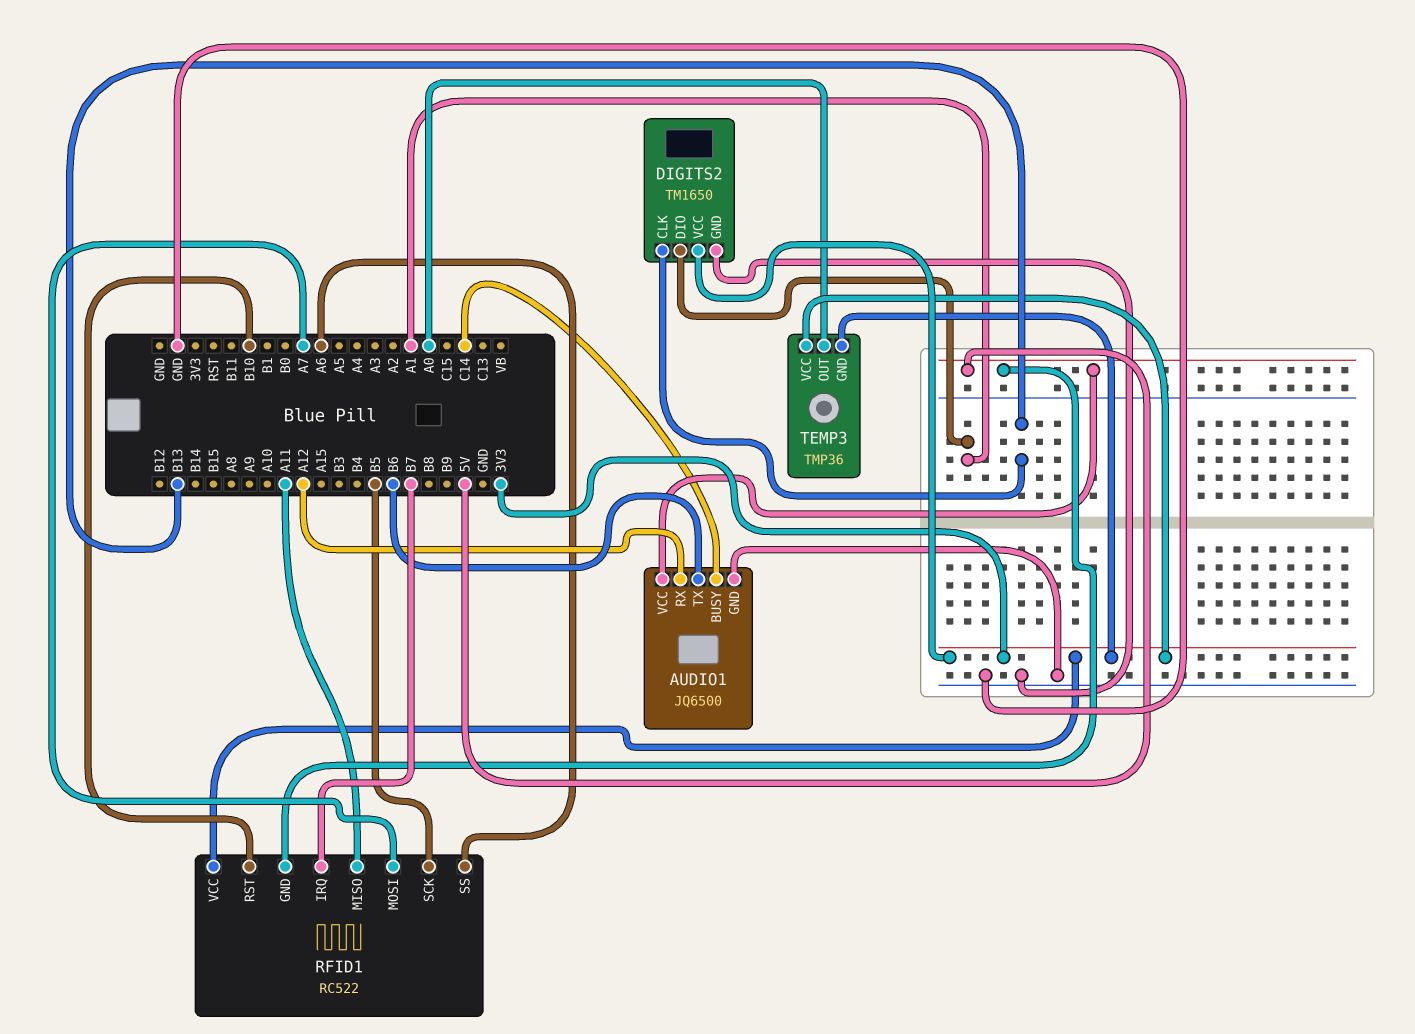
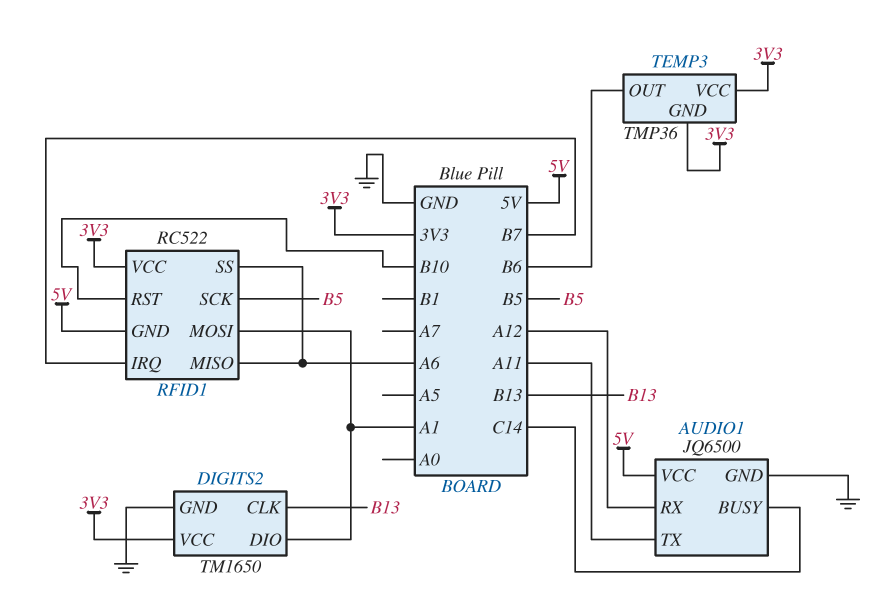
AUDIO1 pin TX: B6 -> A11
RFID1 pin MISO: A11 -> A6
RFID1 pin MOSI: A7 -> A1
TEMP3 pin OUT: A0 -> B6

